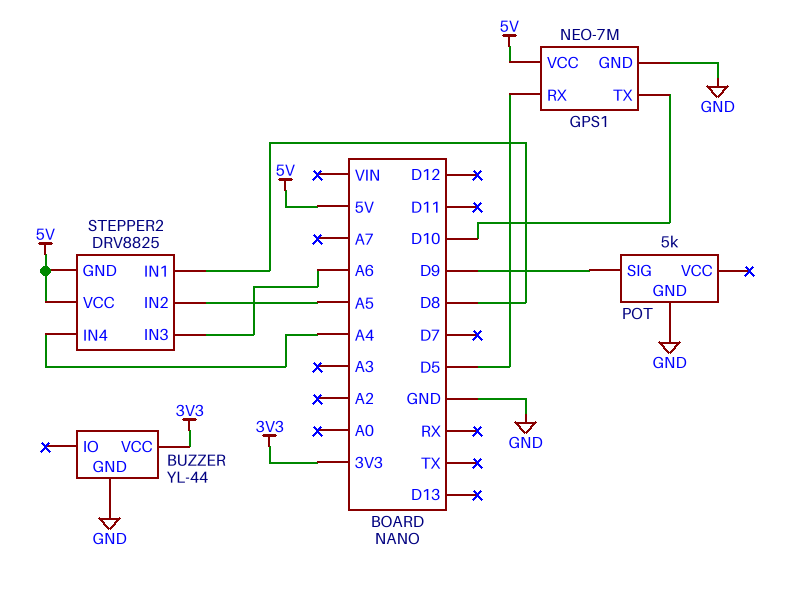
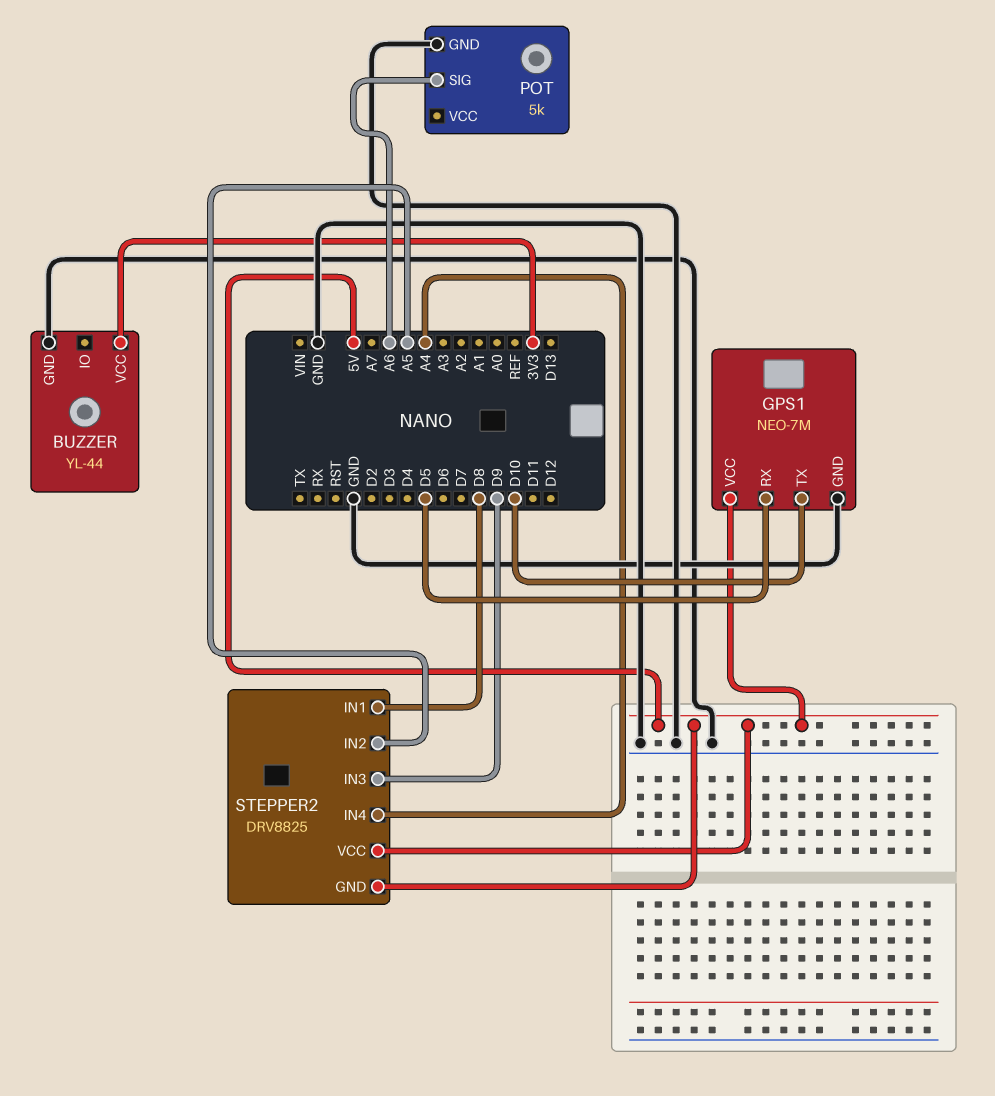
POT pin SIG: D9 -> A6
STEPPER2 pin IN3: A6 -> D9

